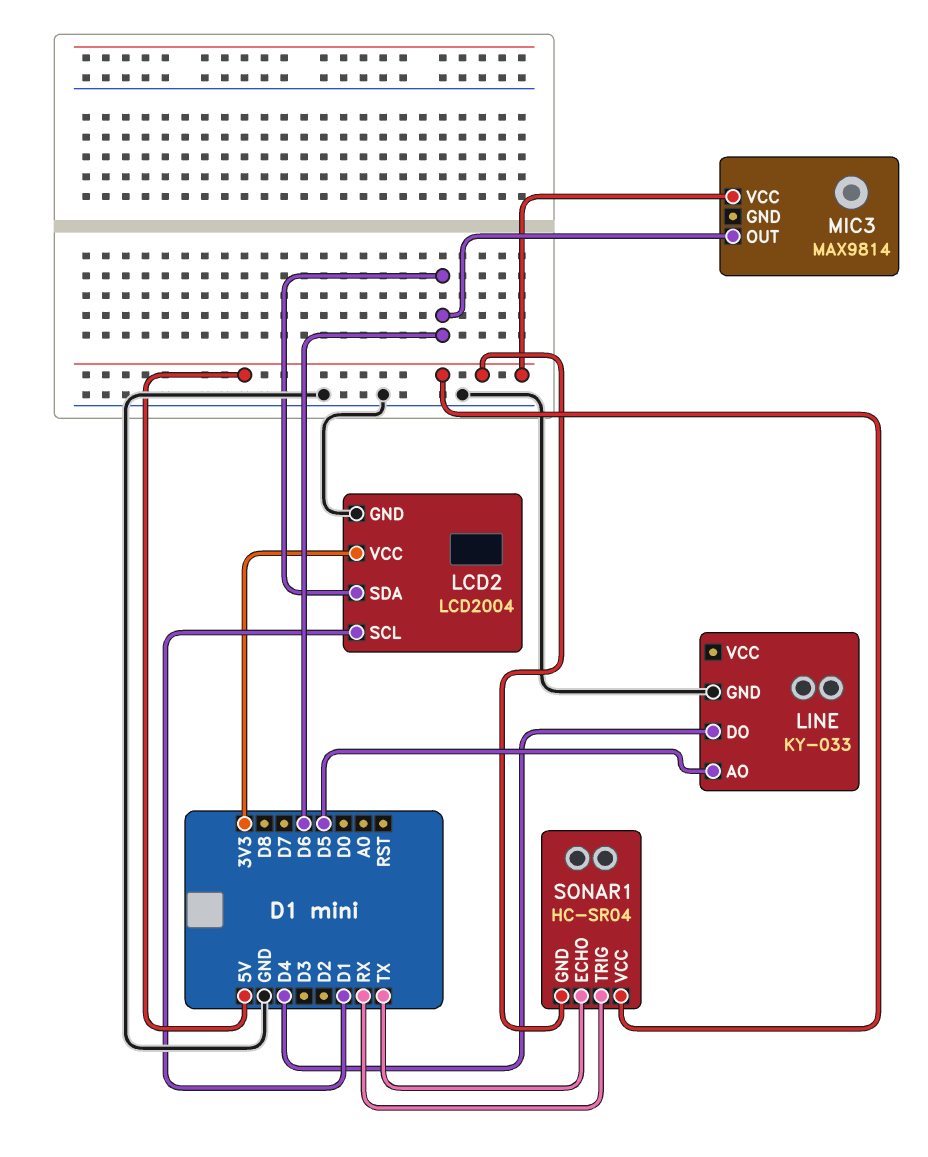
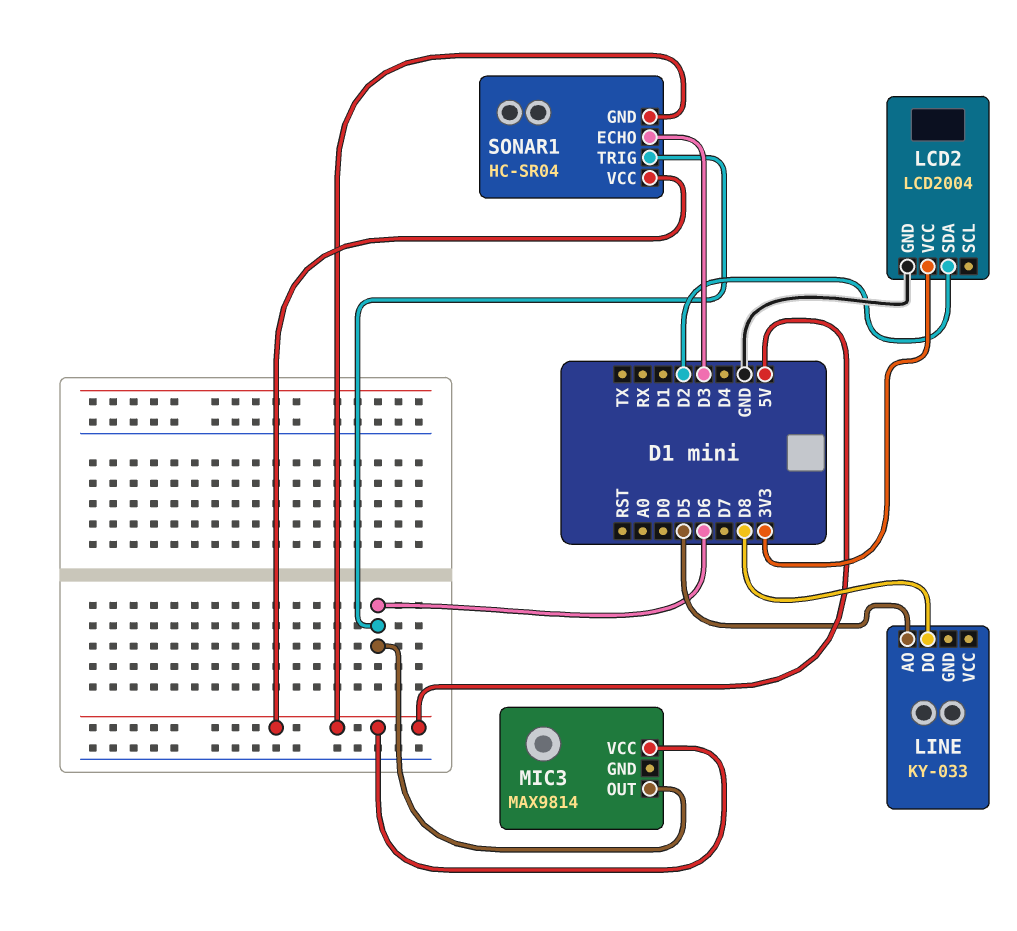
LCD2 pin SCL: D1 -> none
LCD2 pin SDA: D6 -> D2
LINE pin DO: D4 -> D8
LINE pin GND: GND -> none
SONAR1 pin ECHO: TX -> D3
SONAR1 pin TRIG: RX -> D6

